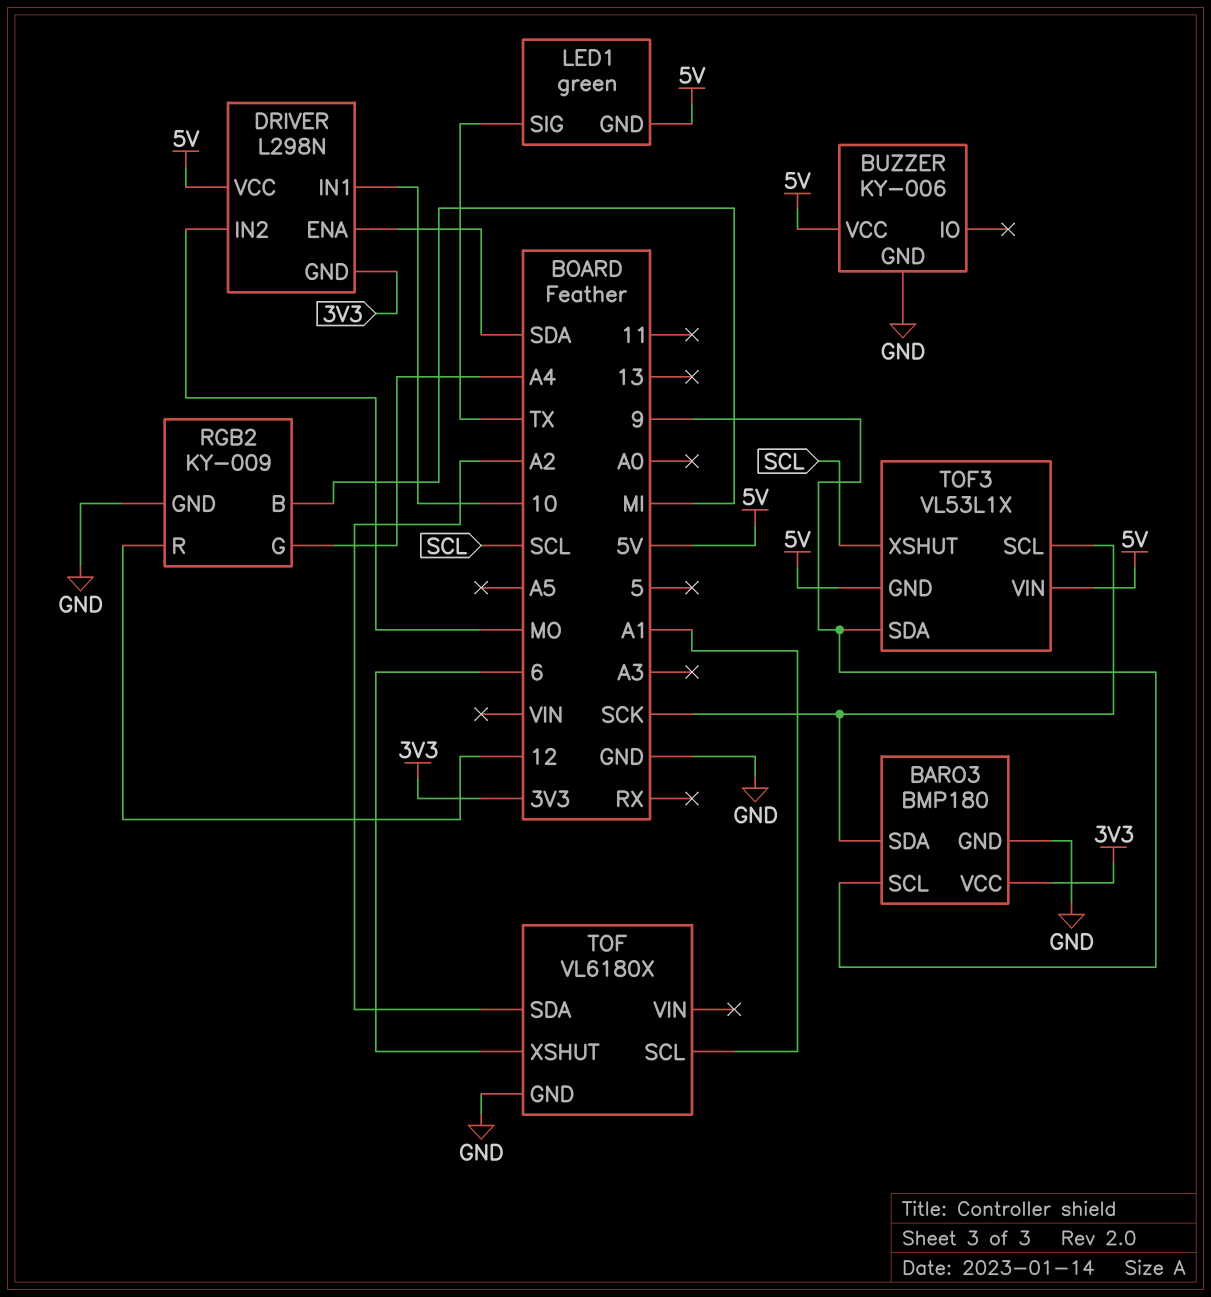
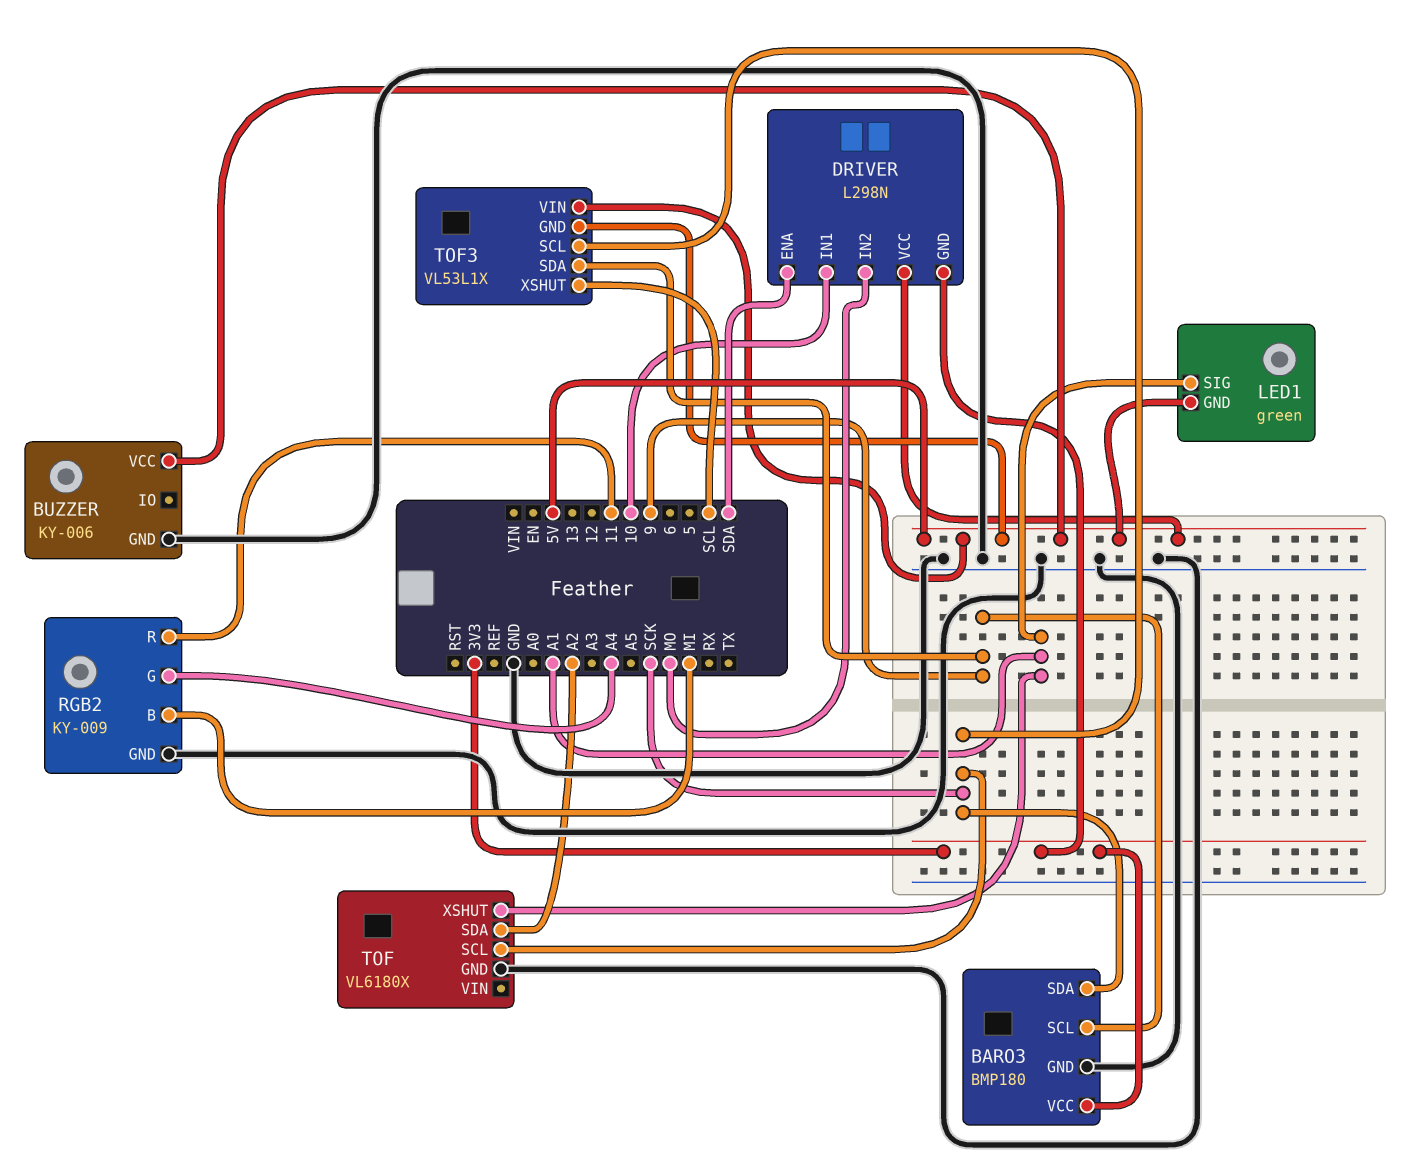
LED1 pin SIG: TX -> A1
RGB2 pin R: 12 -> 11
TOF pin SCL: A1 -> SCK
TOF pin XSHUT: 6 -> A1

